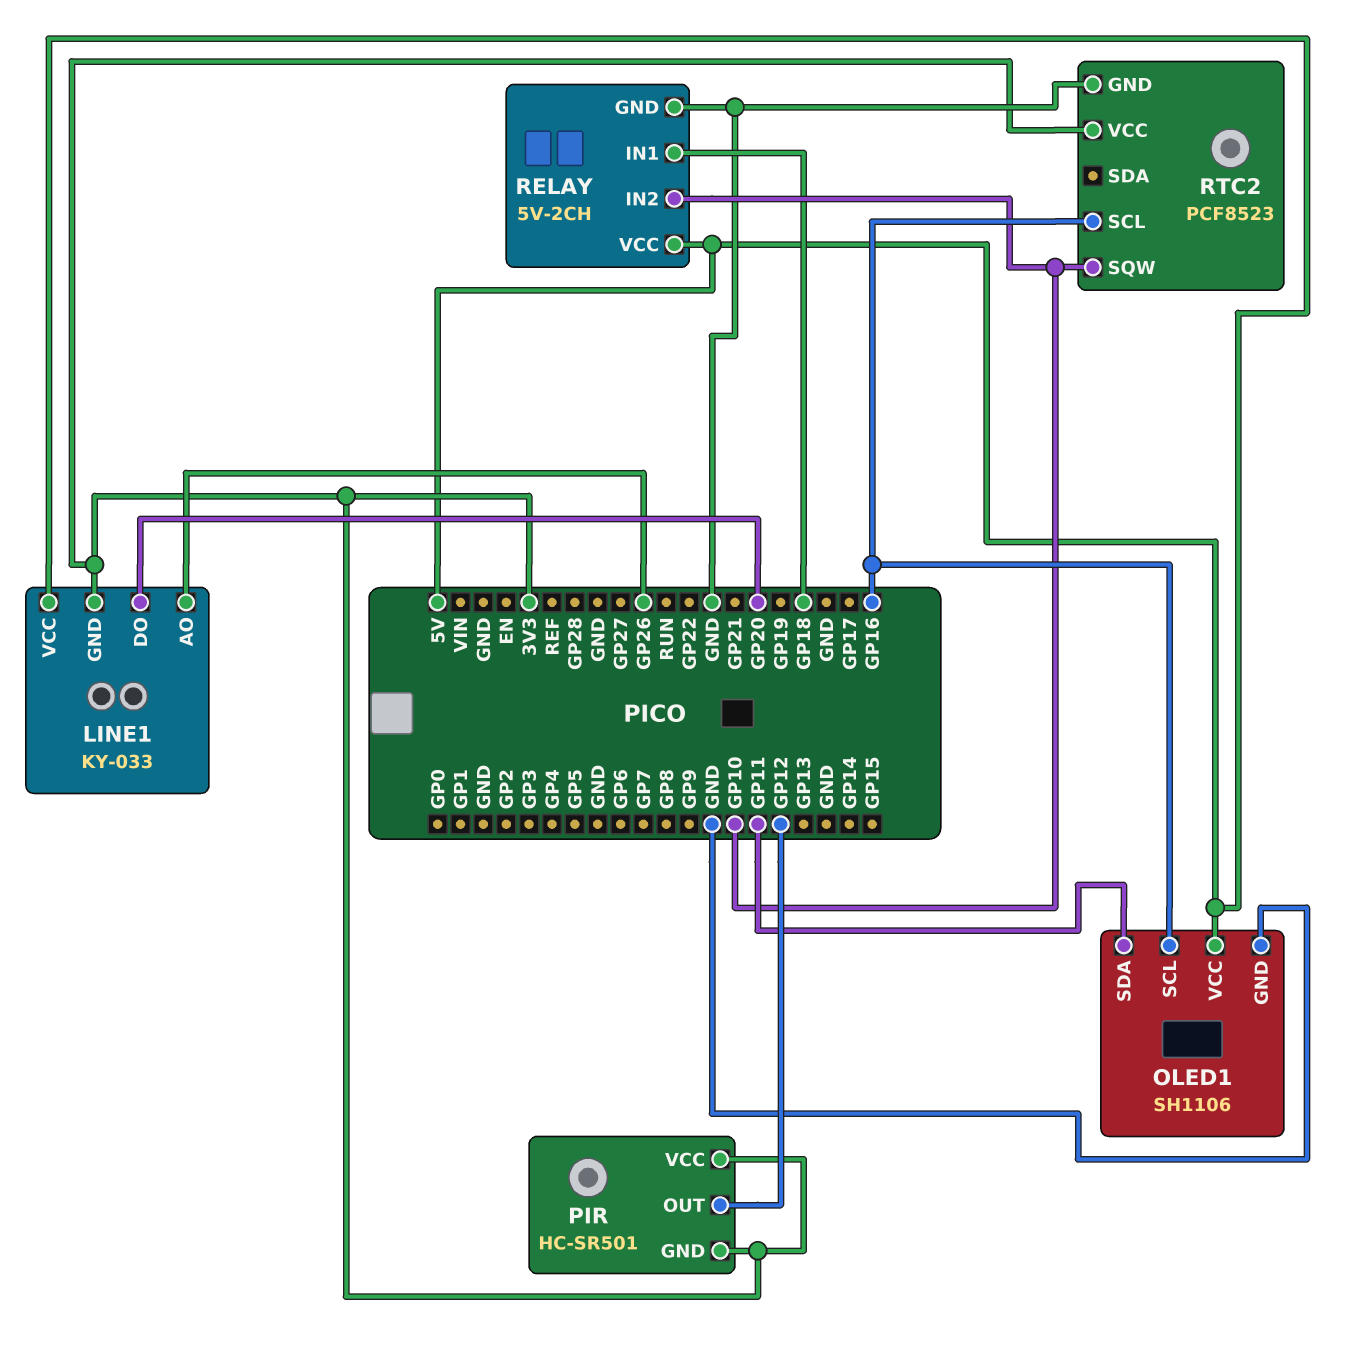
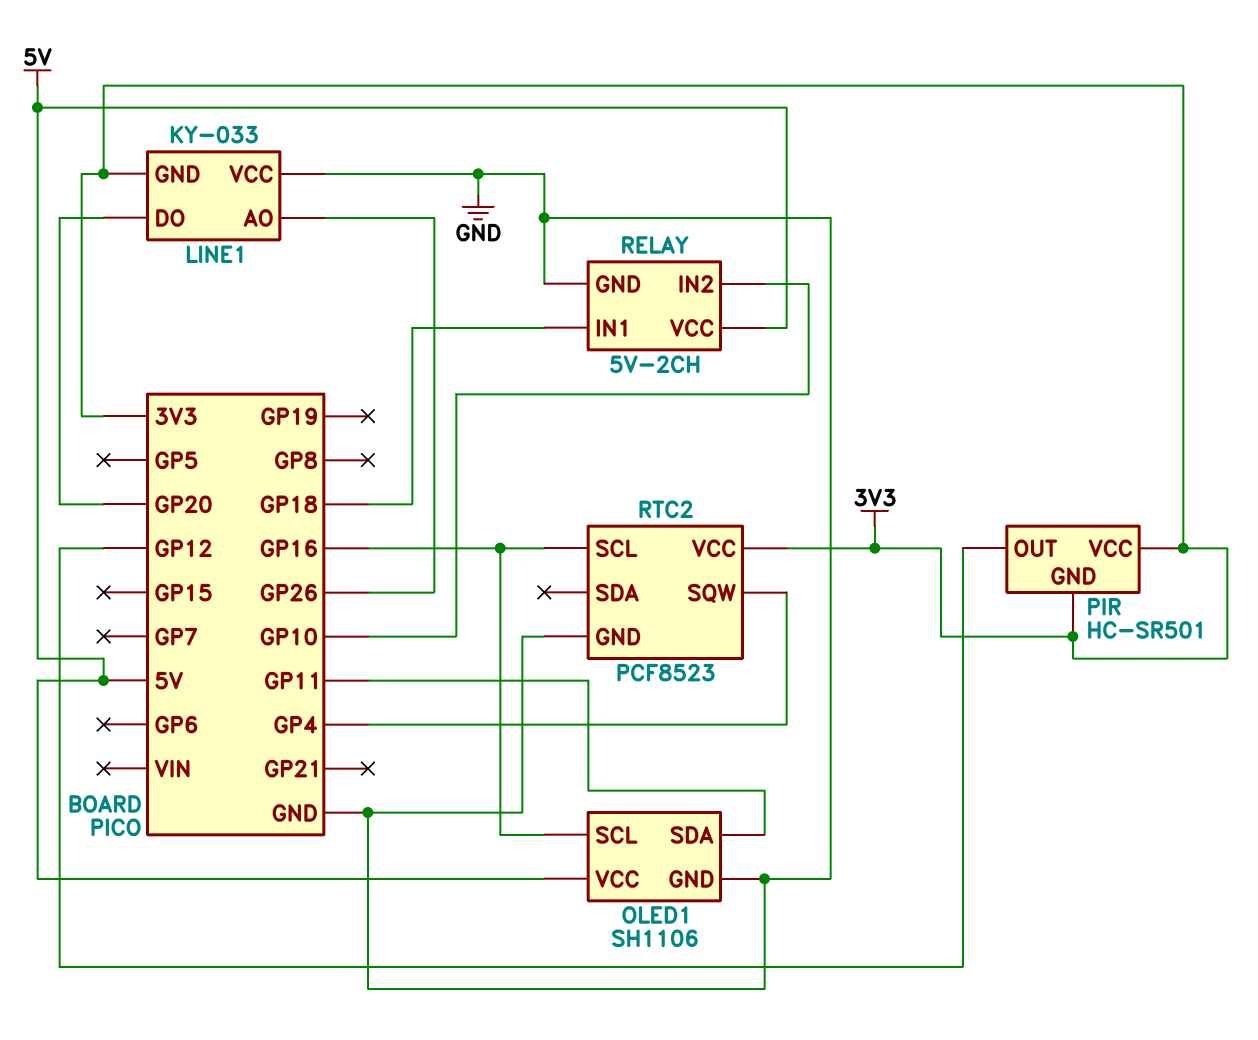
LINE1 pin VCC: 5V -> GND
RTC2 pin SQW: GP10 -> GP4

